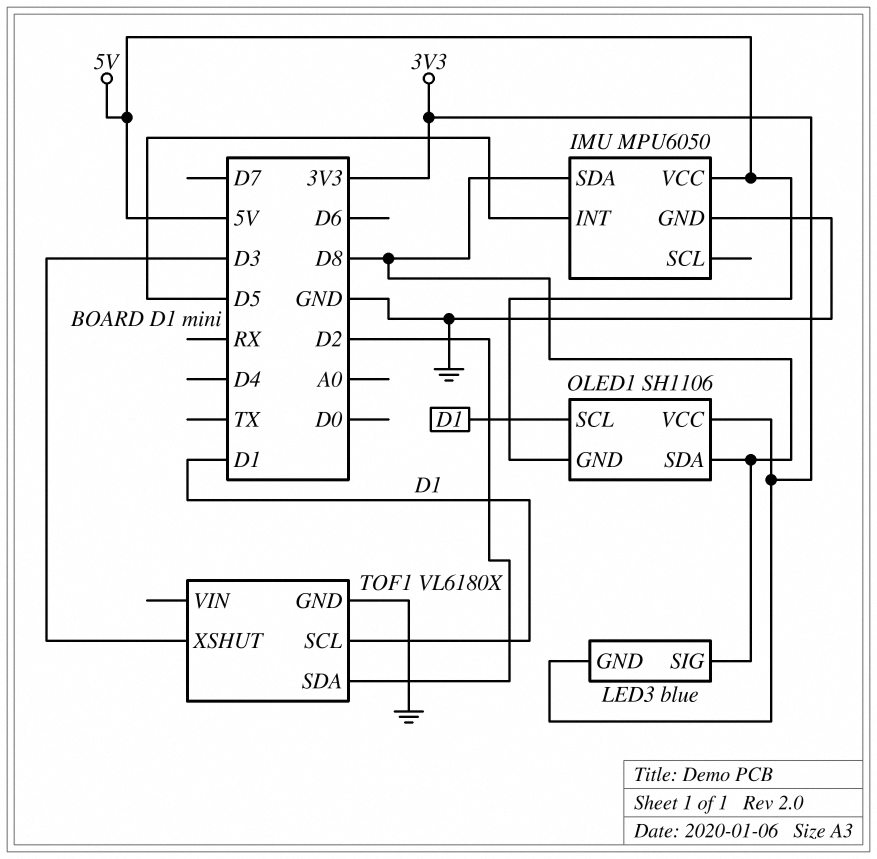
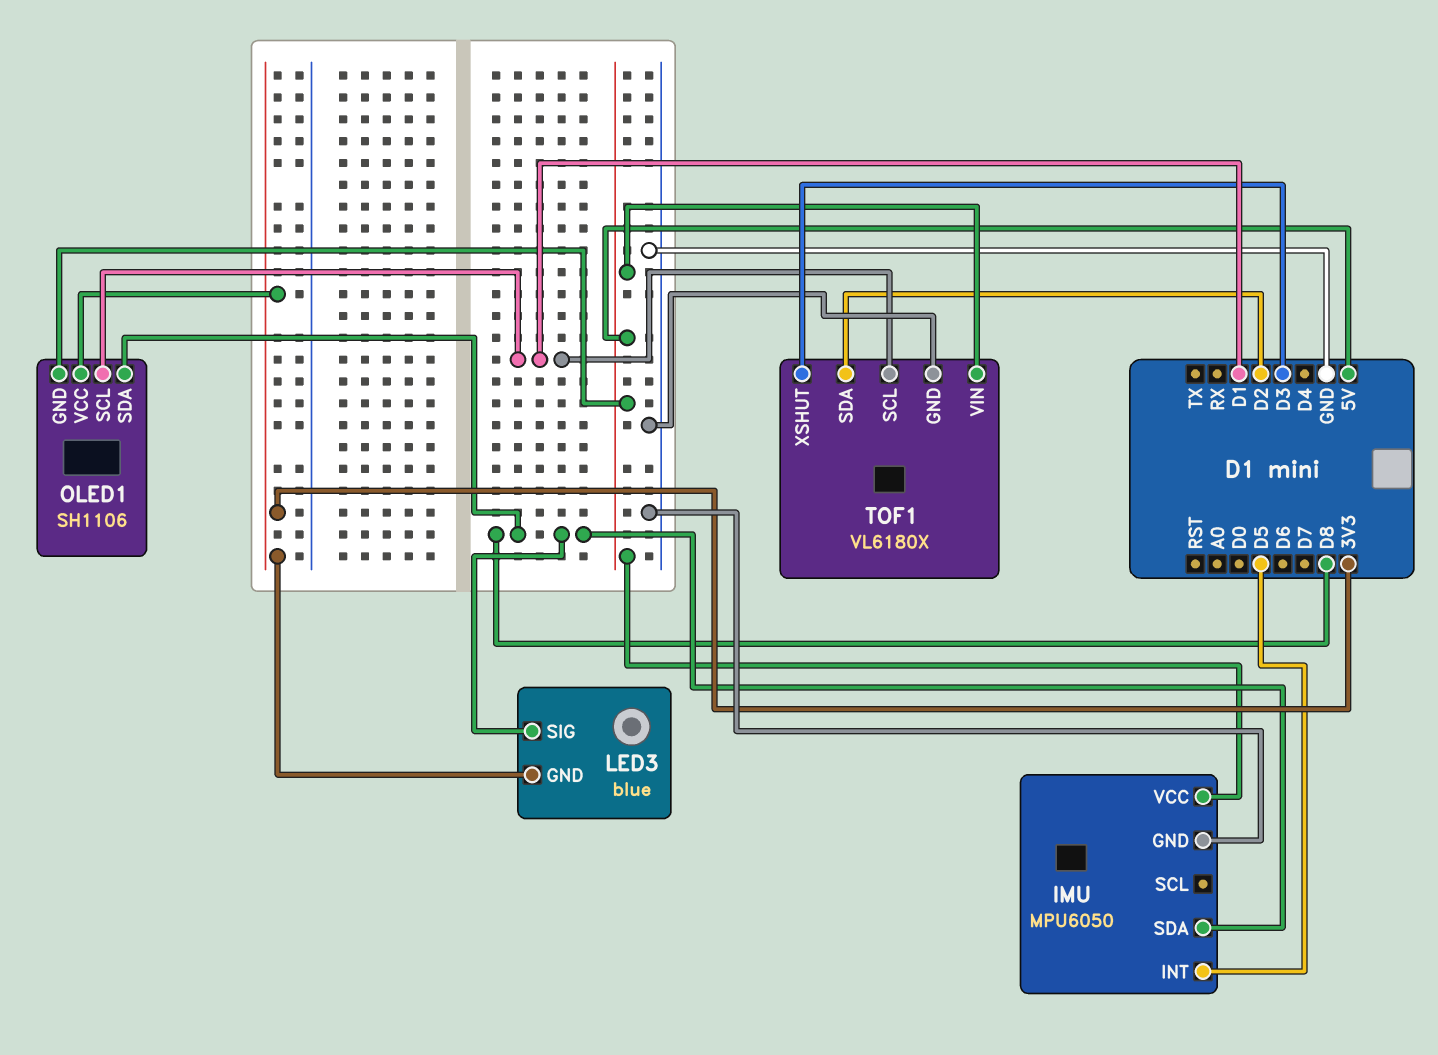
TOF1 pin VIN: none -> 5V

